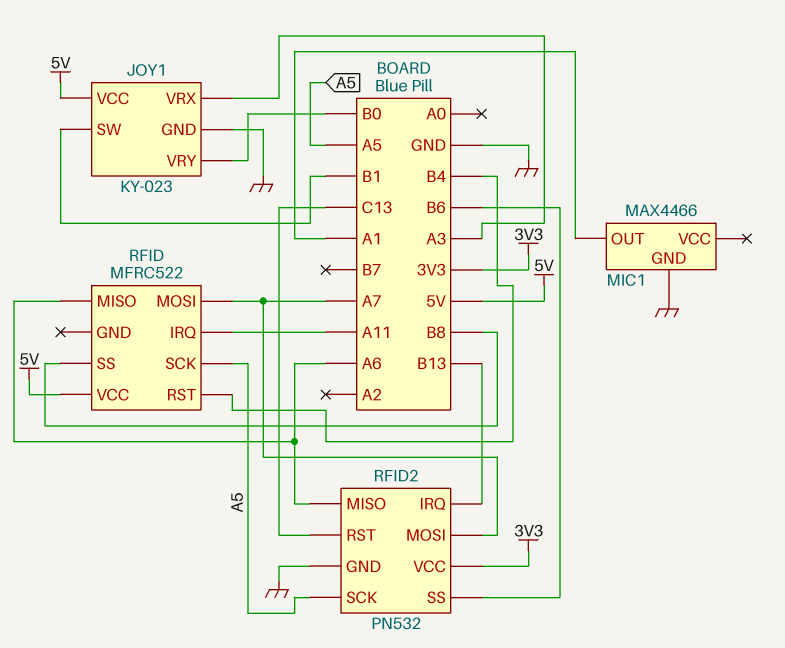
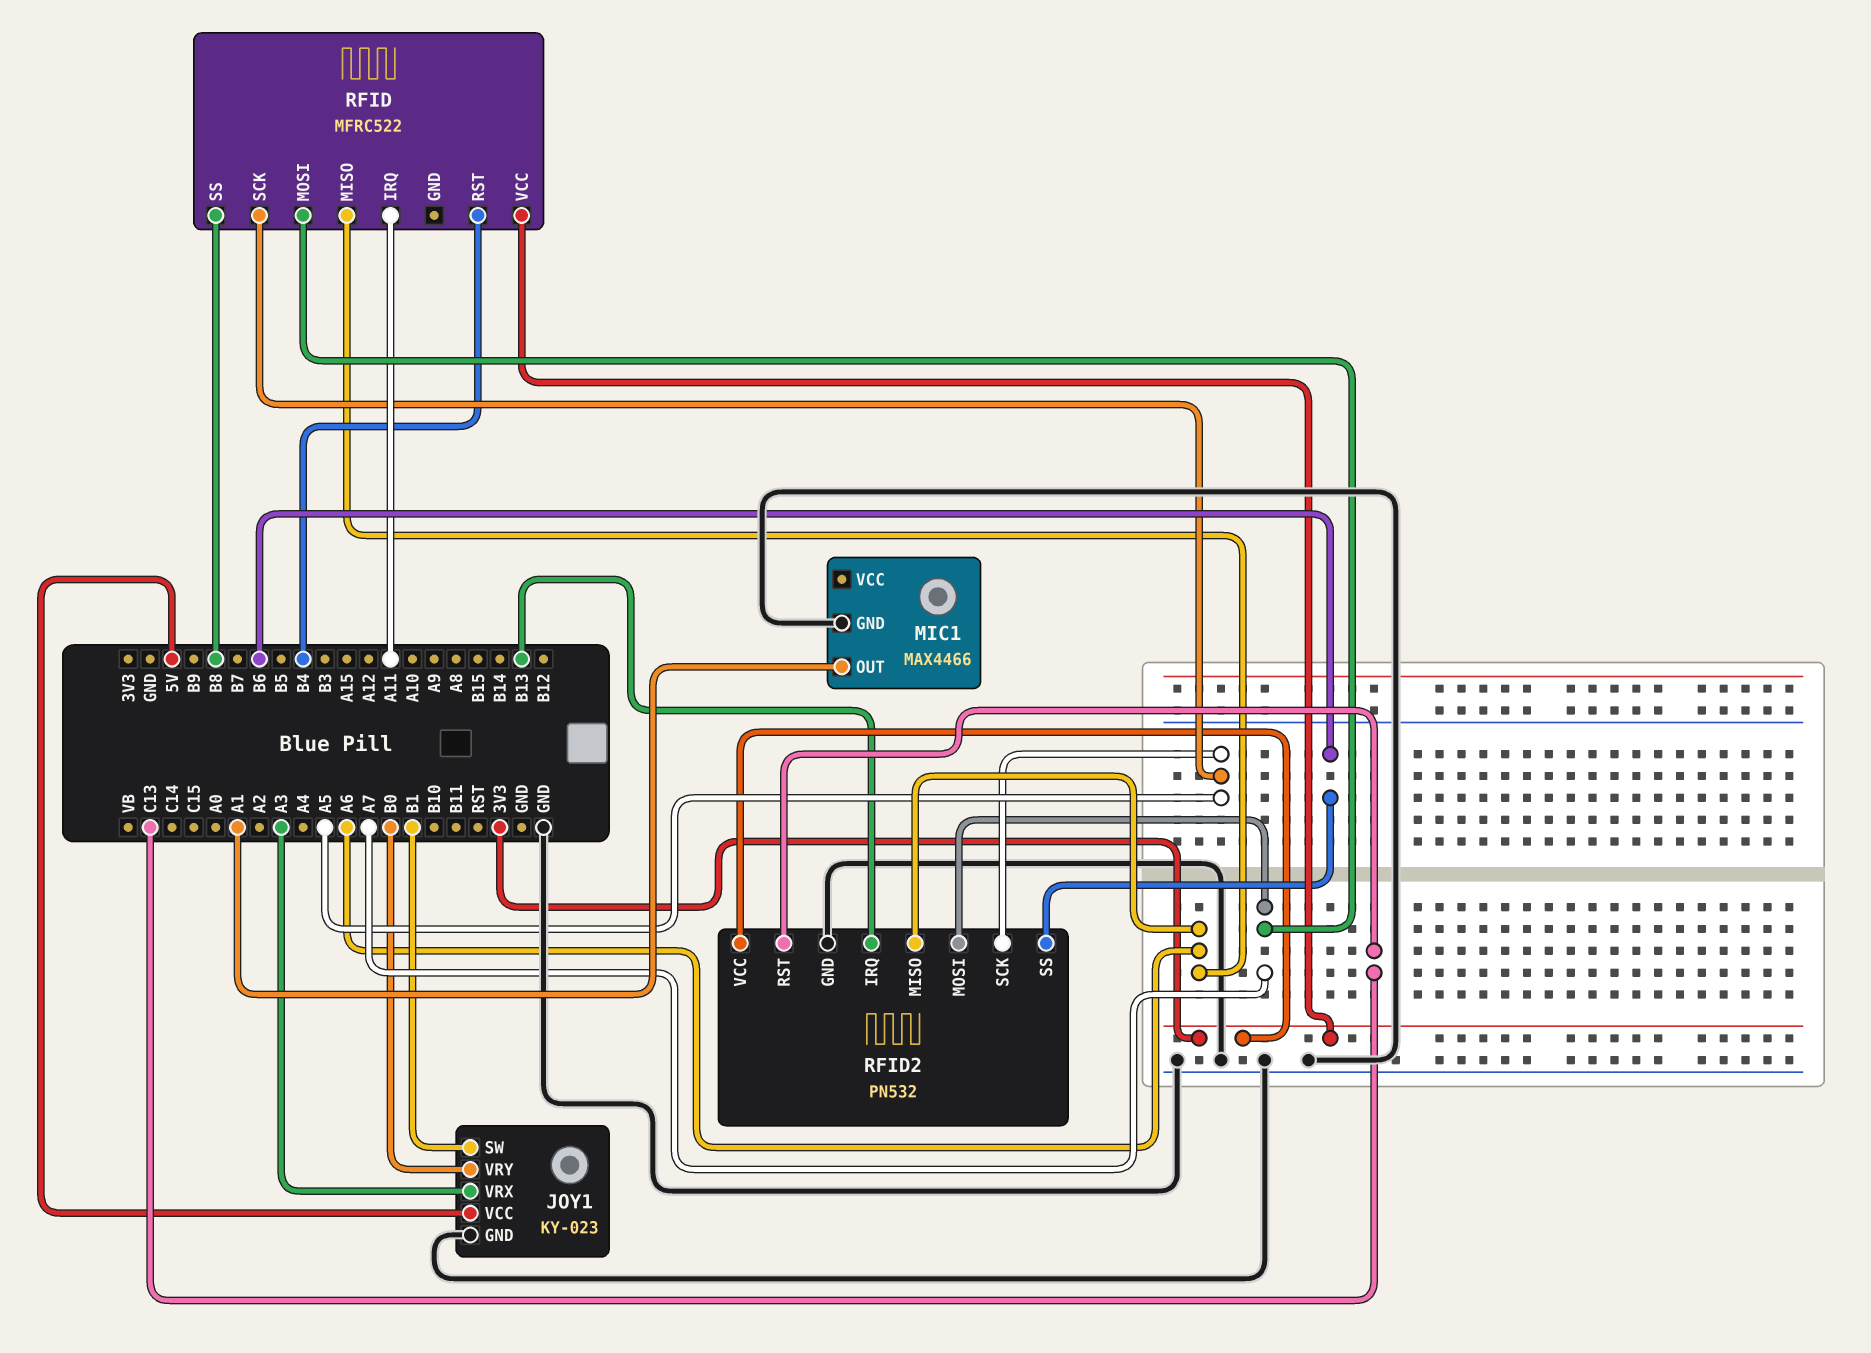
RFID pin VCC: 5V -> 3V3

